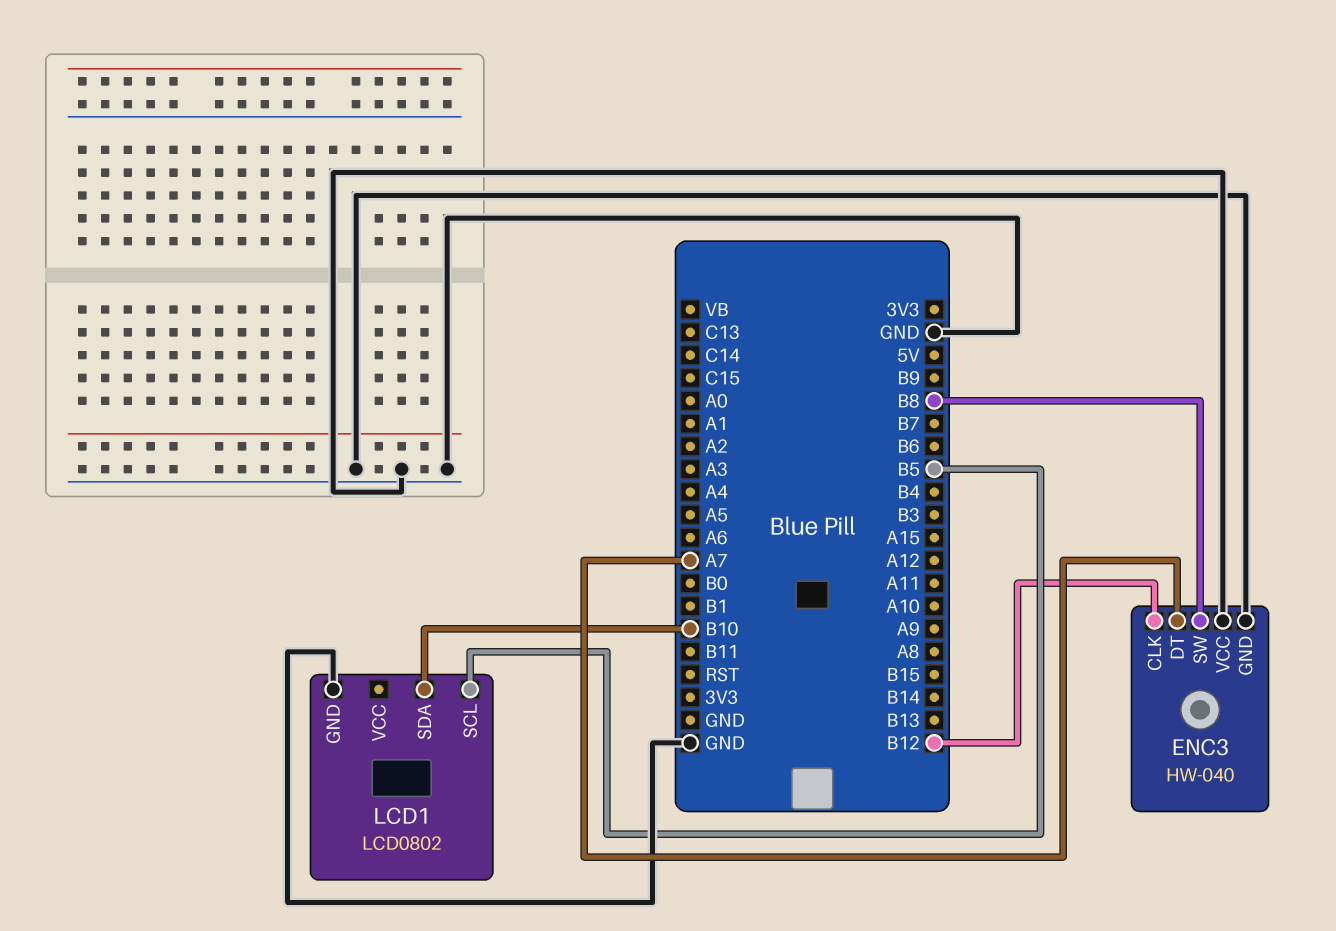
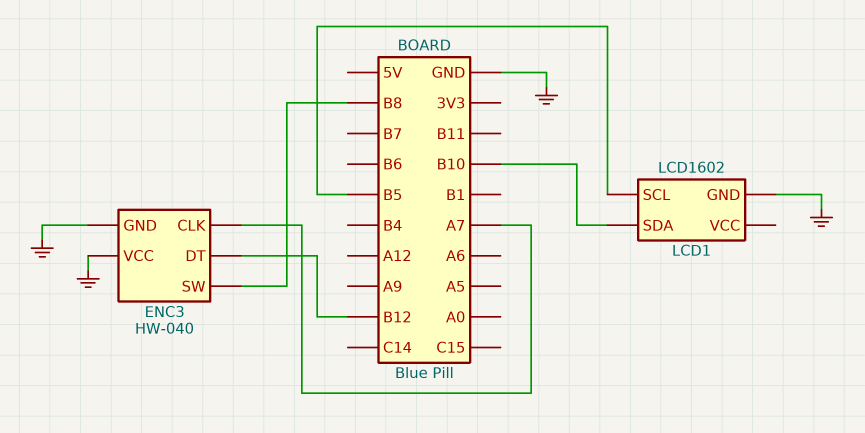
ENC3 pin CLK: B12 -> A7
ENC3 pin DT: A7 -> B12
LCD1: LCD0802 -> LCD1602

